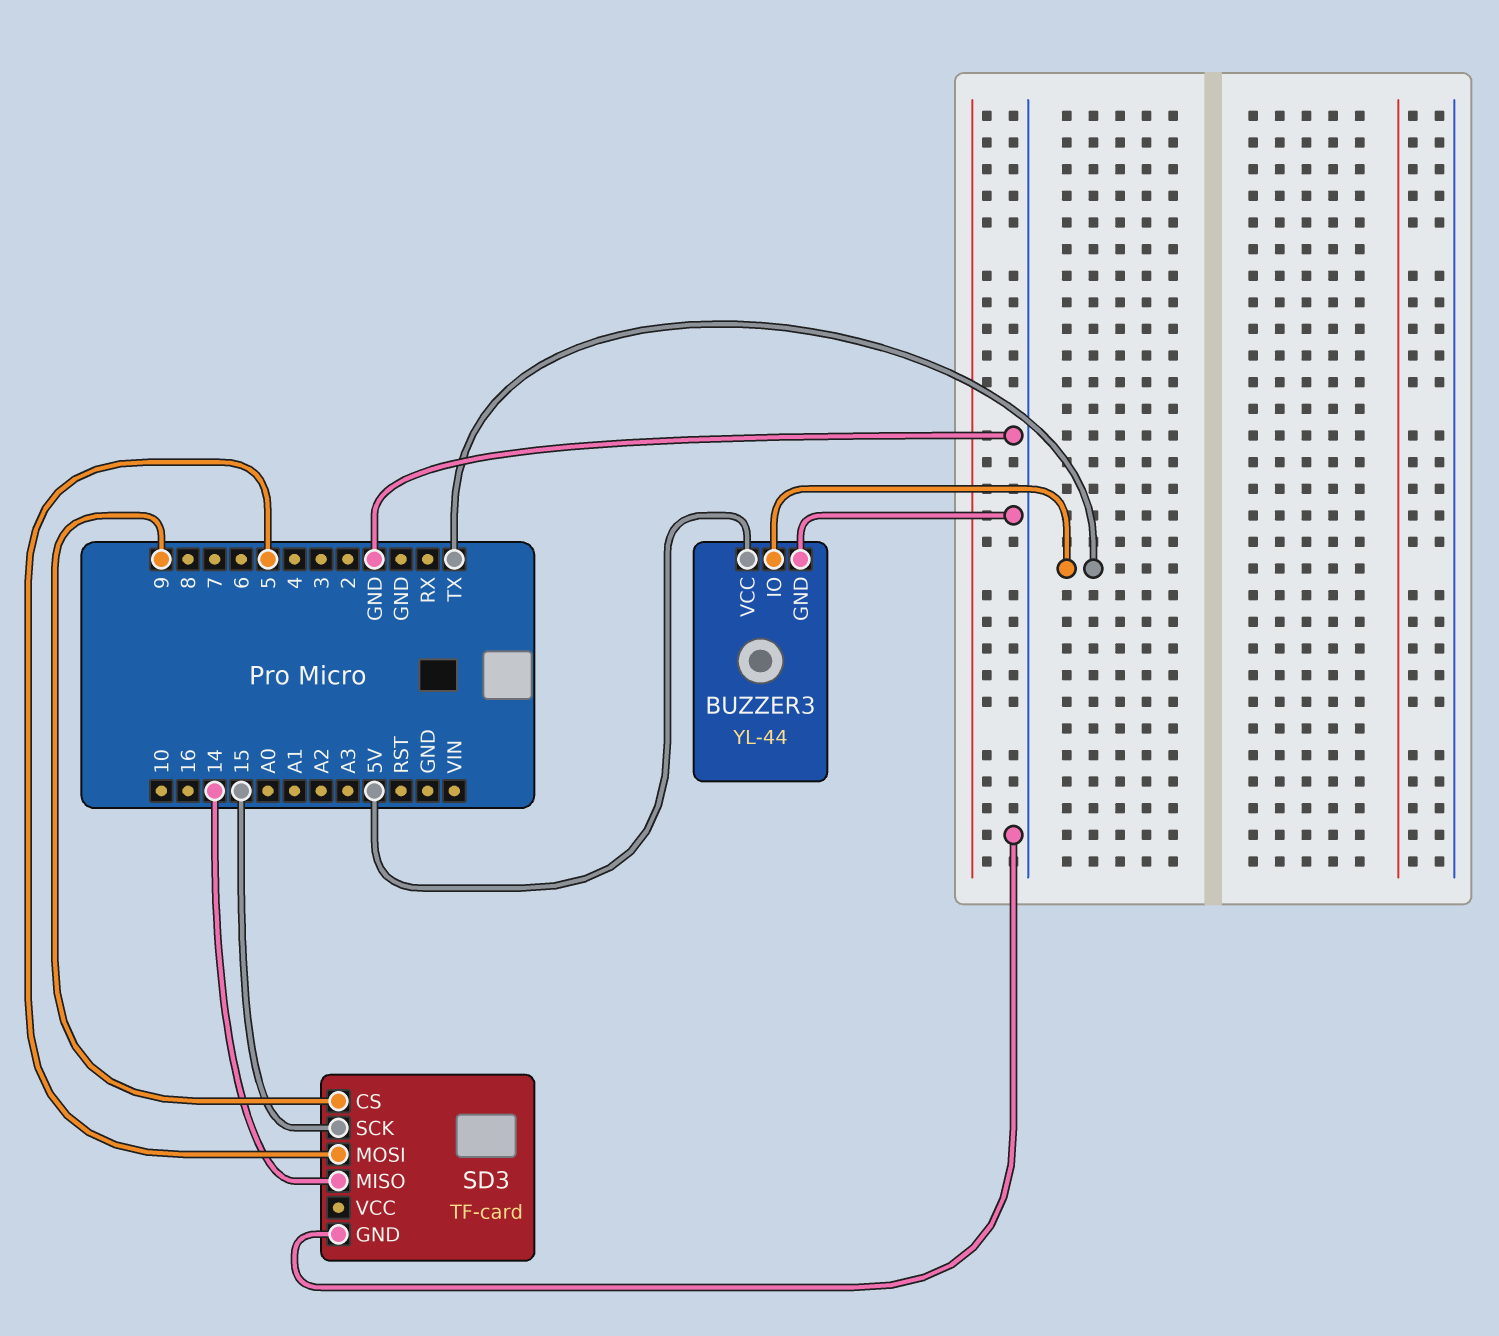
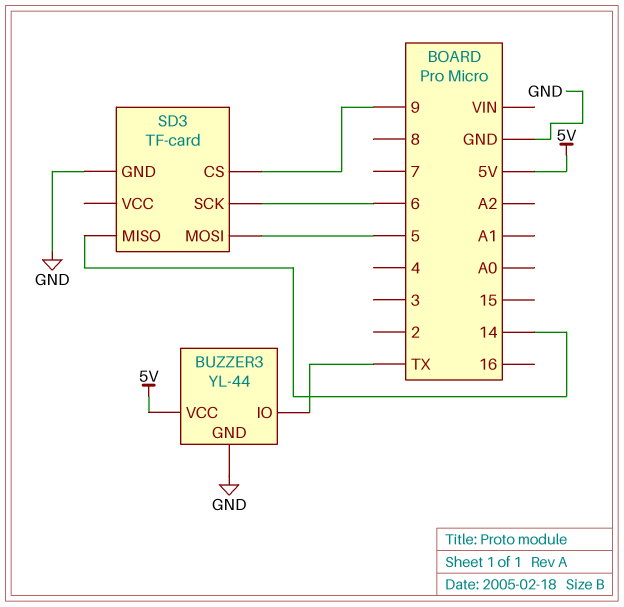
SD3 pin SCK: 15 -> 6

